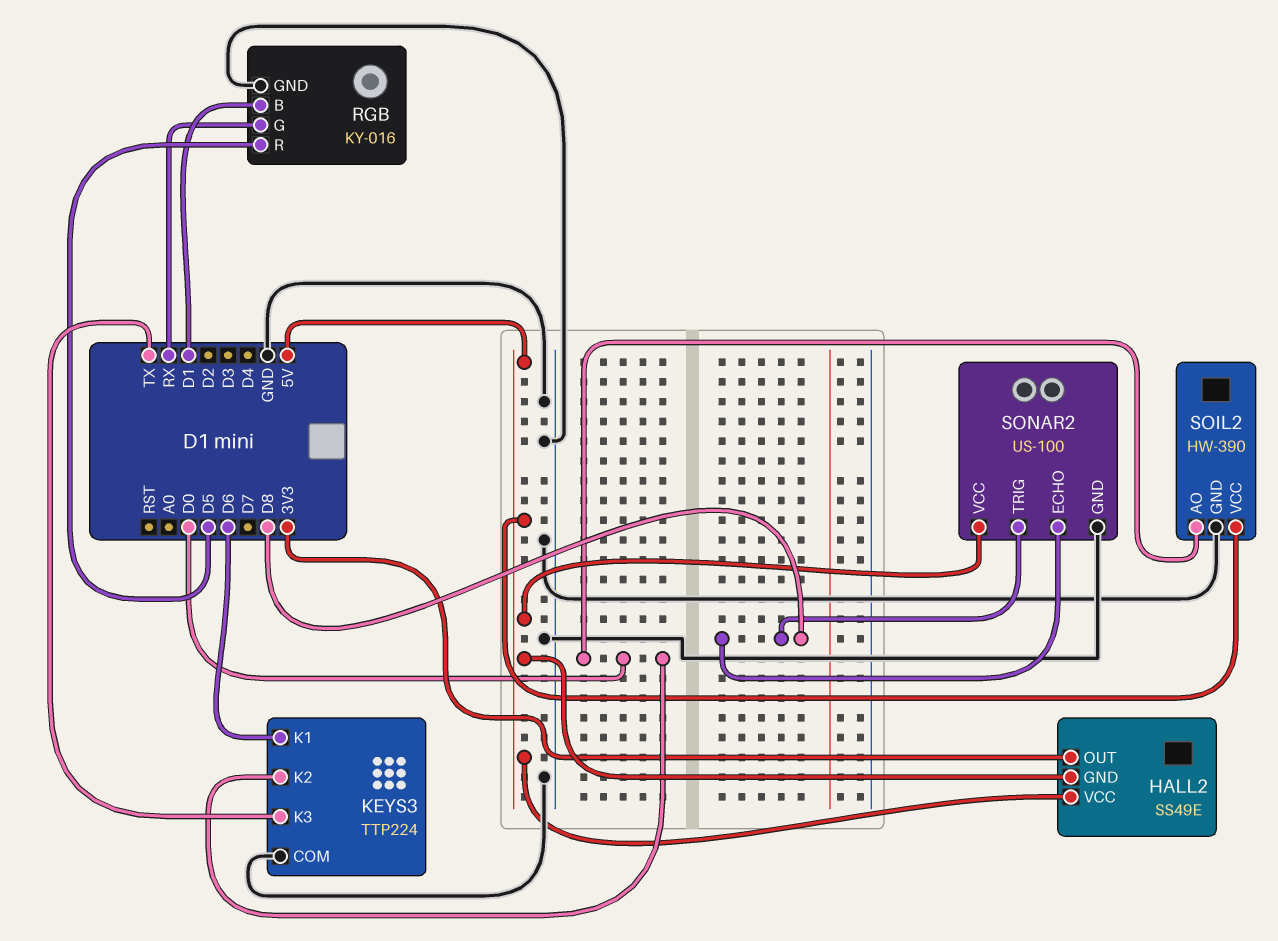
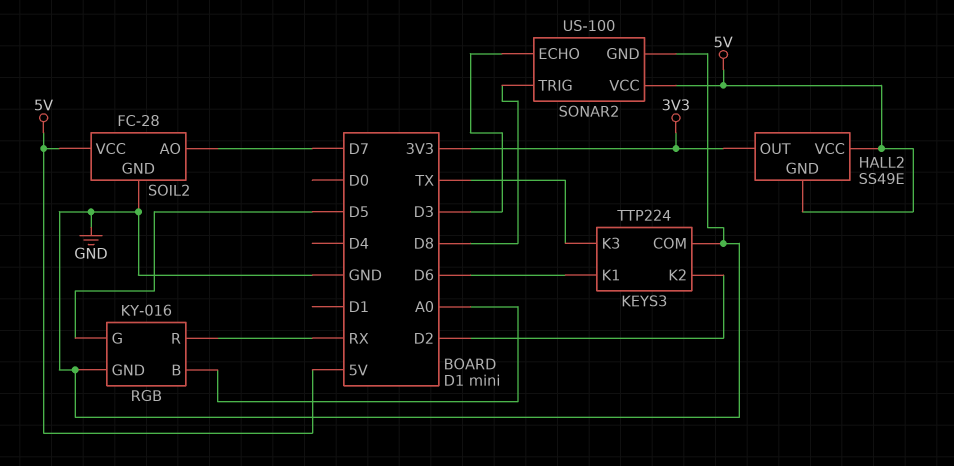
KEYS3 pin K2: D0 -> D2
RGB pin B: D1 -> A0
RGB pin G: RX -> D5
RGB pin R: D5 -> RX
SOIL2: HW-390 -> FC-28
SOIL2 pin AO: D0 -> D7
SONAR2 pin ECHO: D8 -> D3

